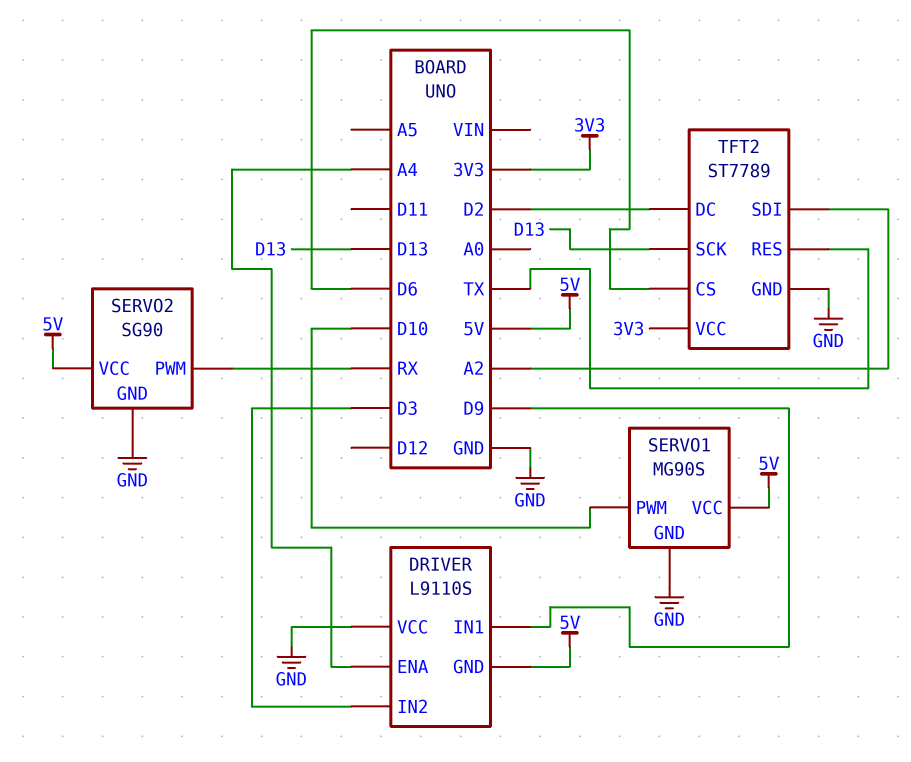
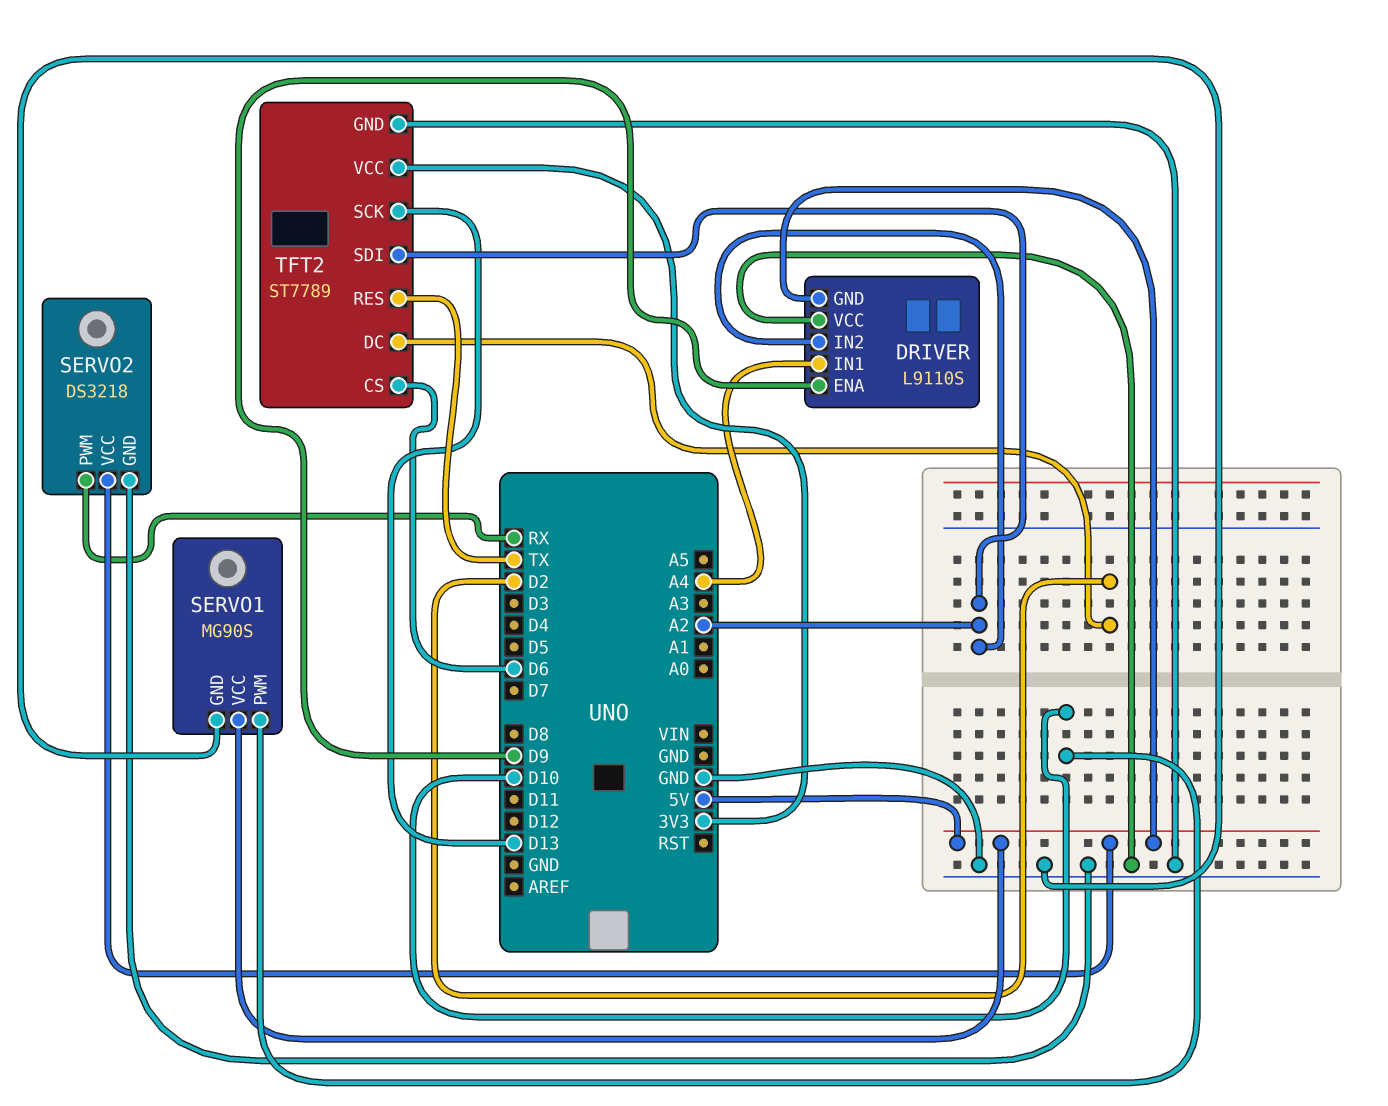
DRIVER pin ENA: A4 -> D9
DRIVER pin IN1: D9 -> A4
DRIVER pin IN2: D3 -> A2
SERVO2: SG90 -> DS3218

